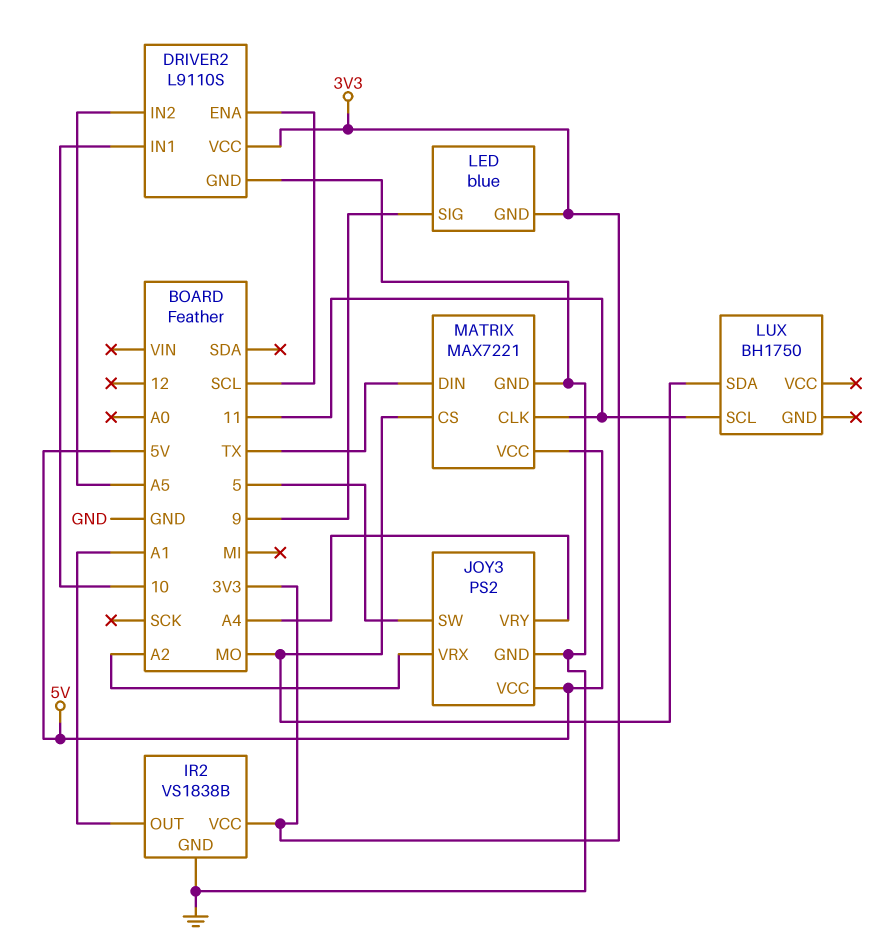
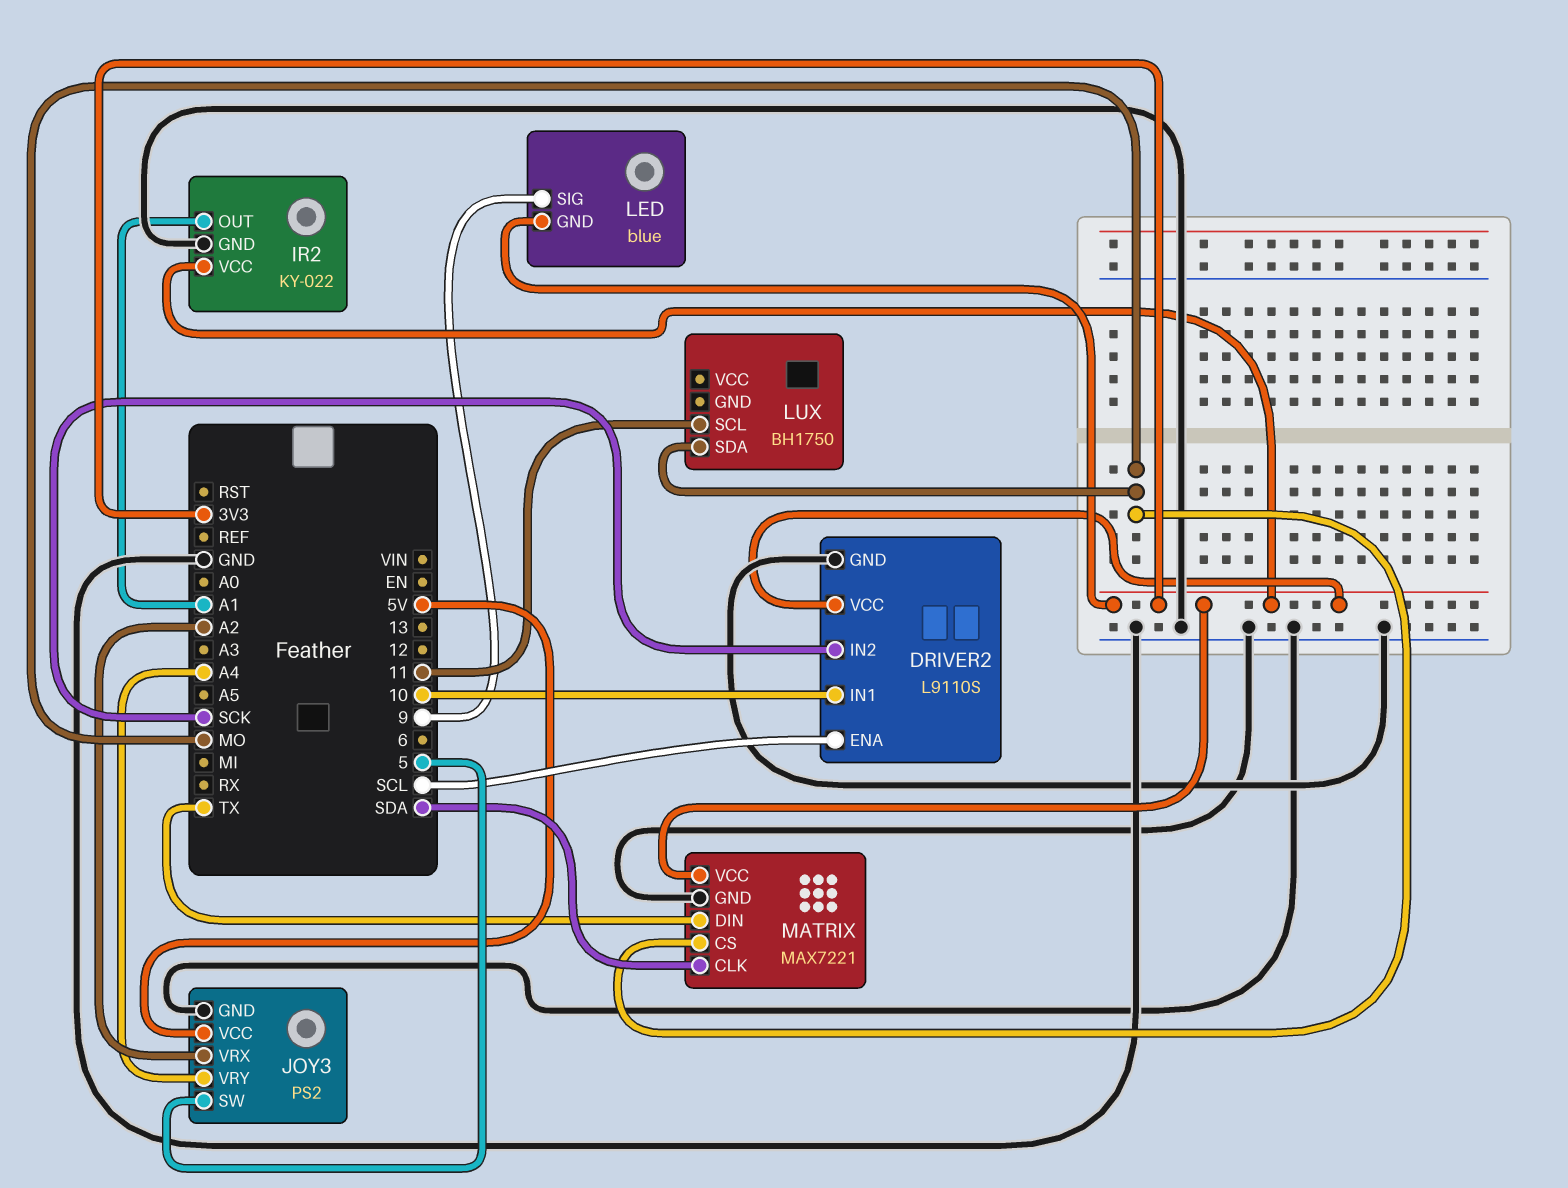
DRIVER2 pin IN2: A5 -> SCK
IR2: VS1838B -> KY-022
MATRIX pin CLK: 11 -> SDA
MATRIX pin VCC: 5V -> 3V3

